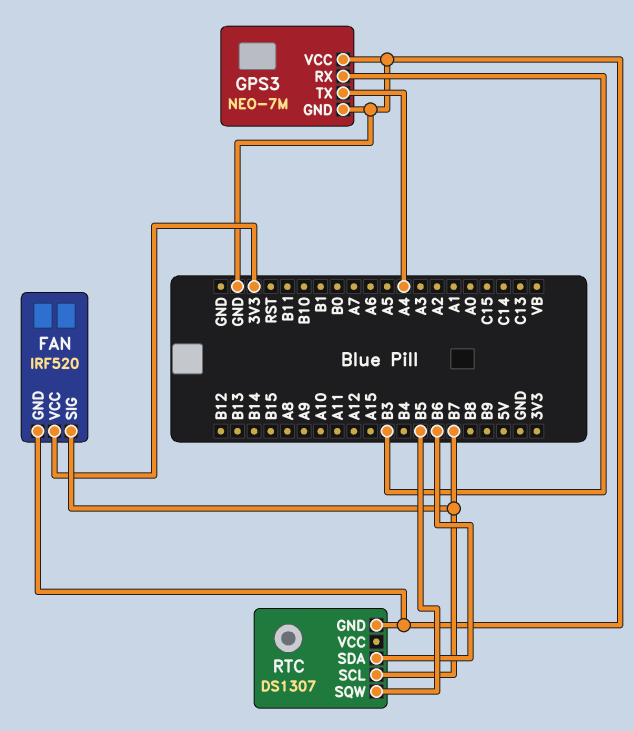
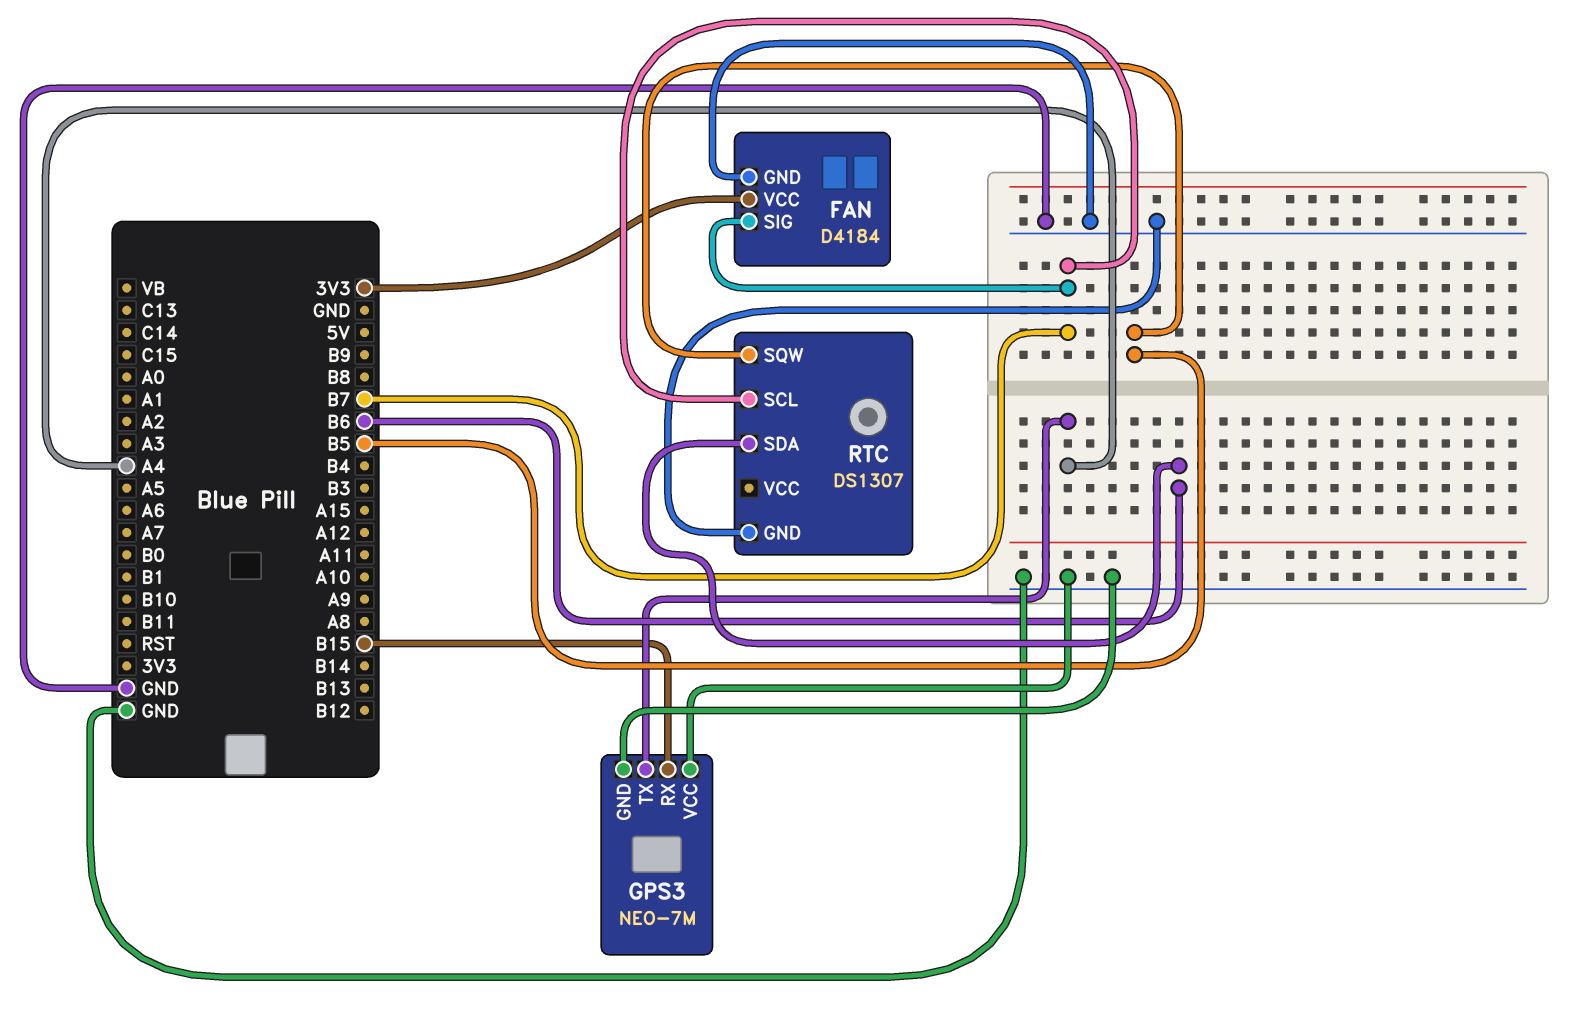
FAN: IRF520 -> D4184
GPS3 pin RX: B3 -> B15

